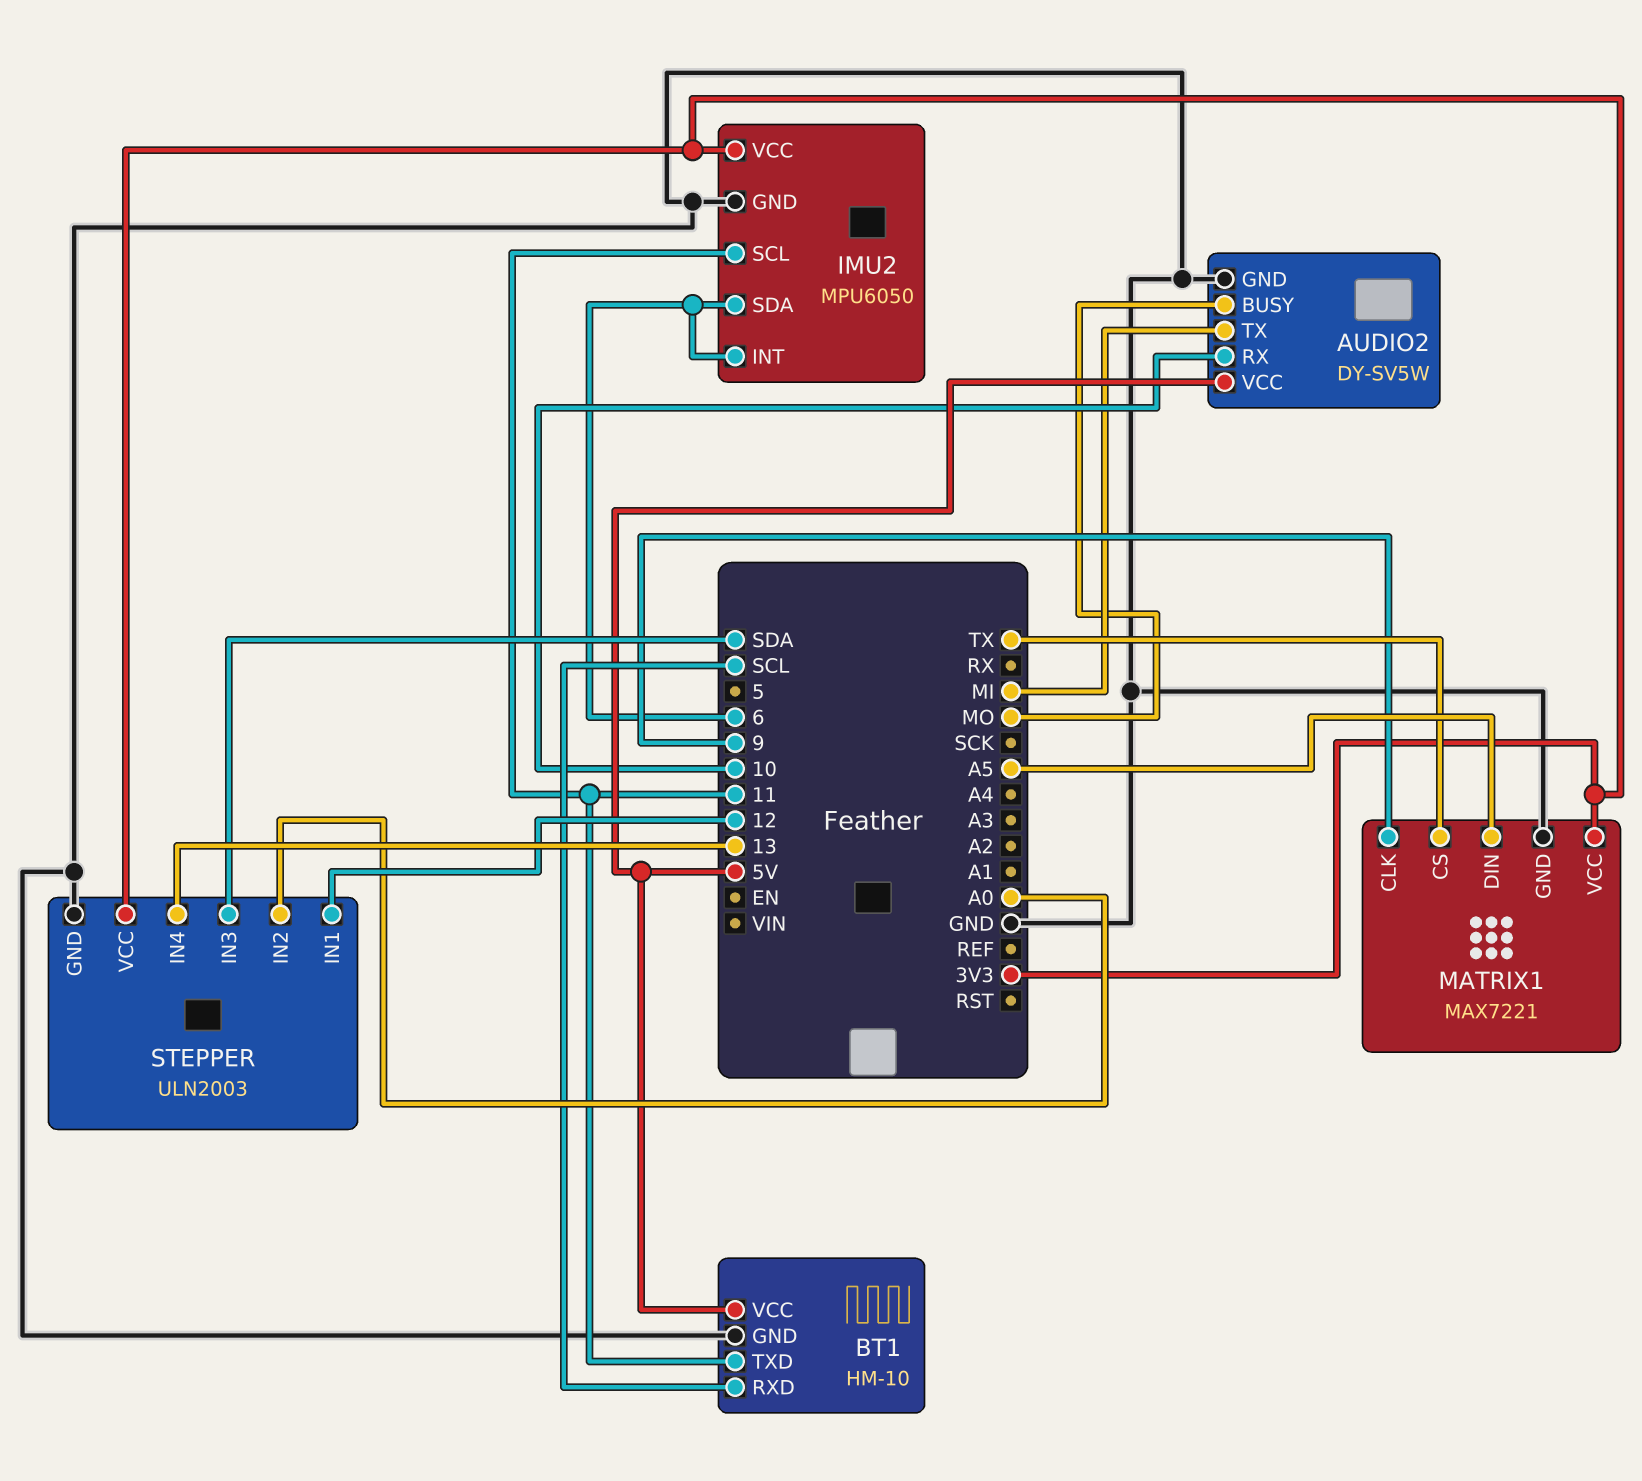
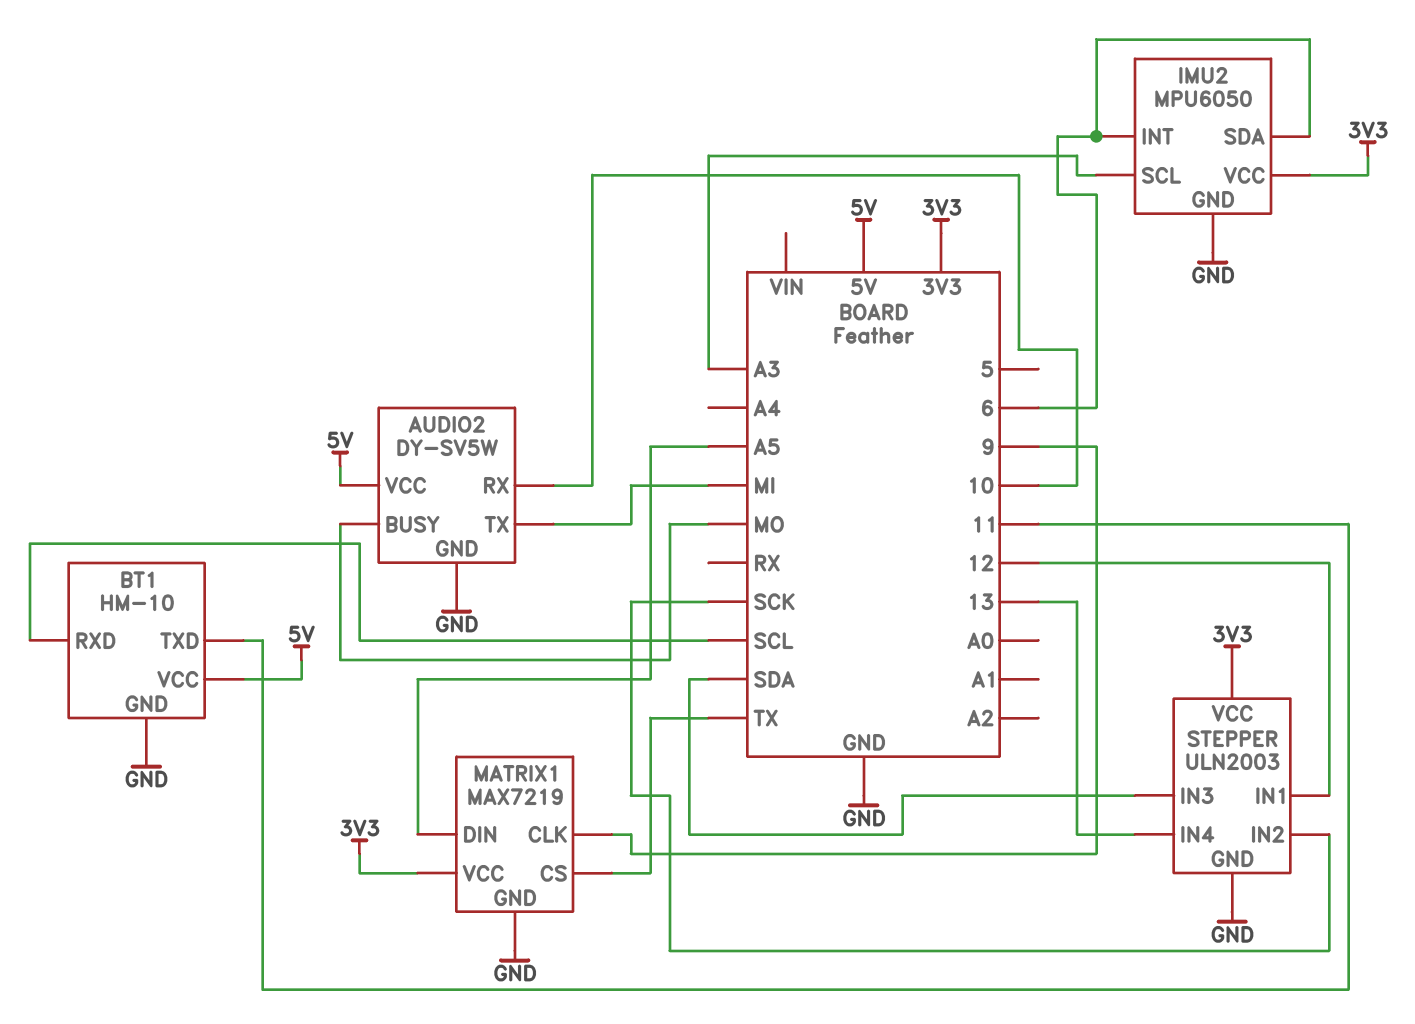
IMU2 pin SCL: 11 -> A3
MATRIX1: MAX7221 -> MAX7219
STEPPER pin IN2: A0 -> SCK

